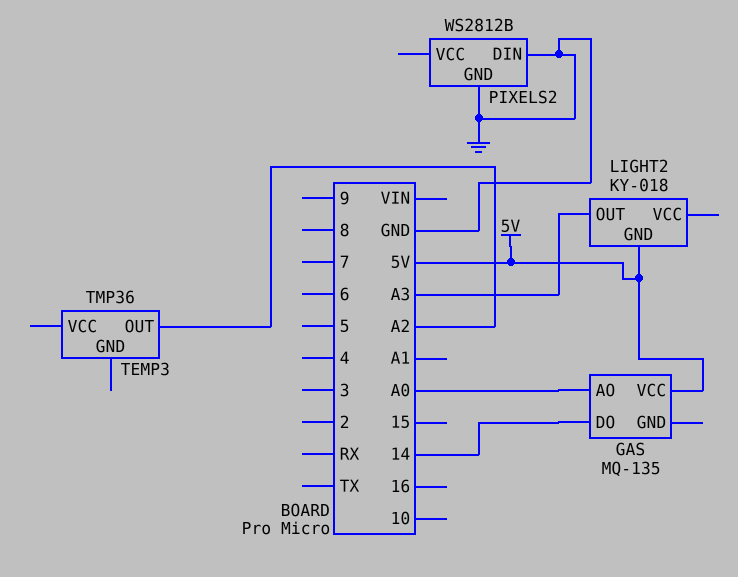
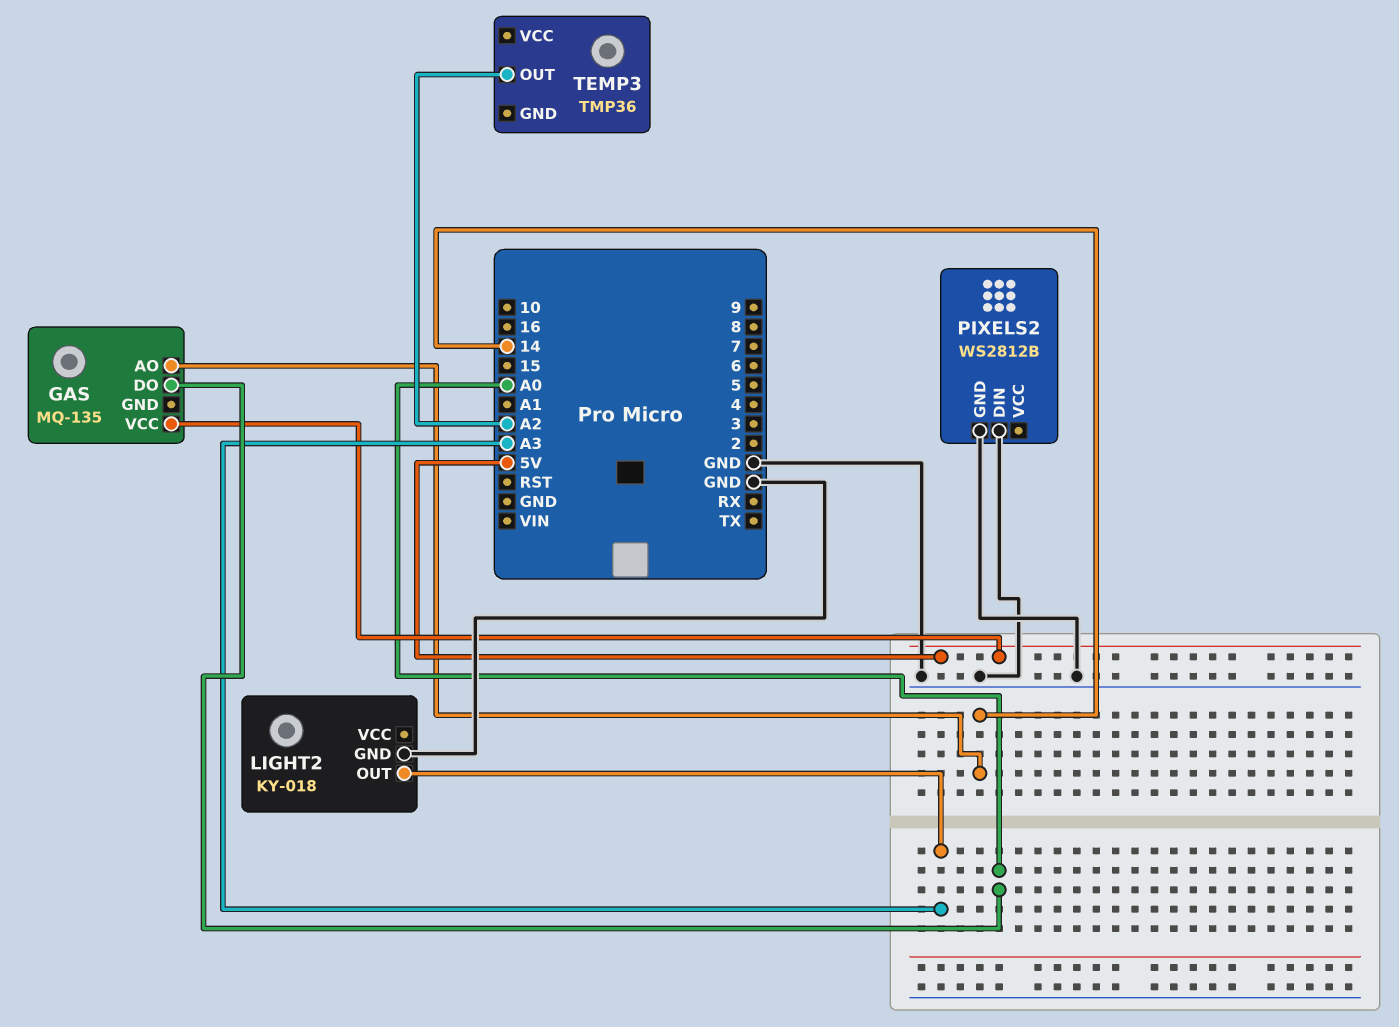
GAS pin AO: A0 -> 14
GAS pin DO: 14 -> A0
LIGHT2 pin GND: 5V -> GND

